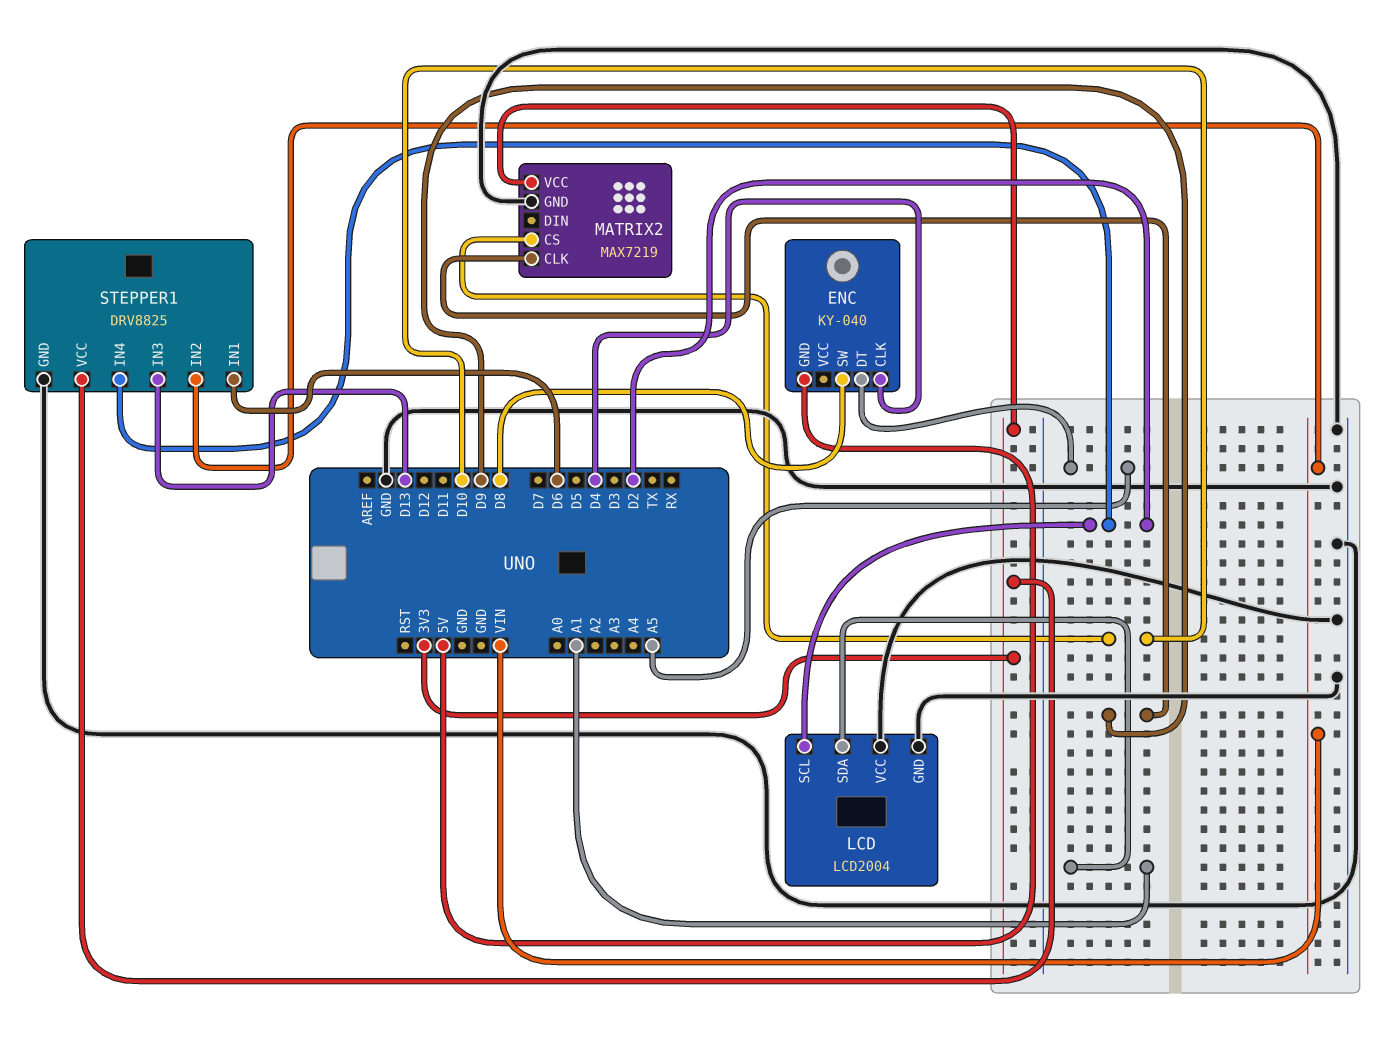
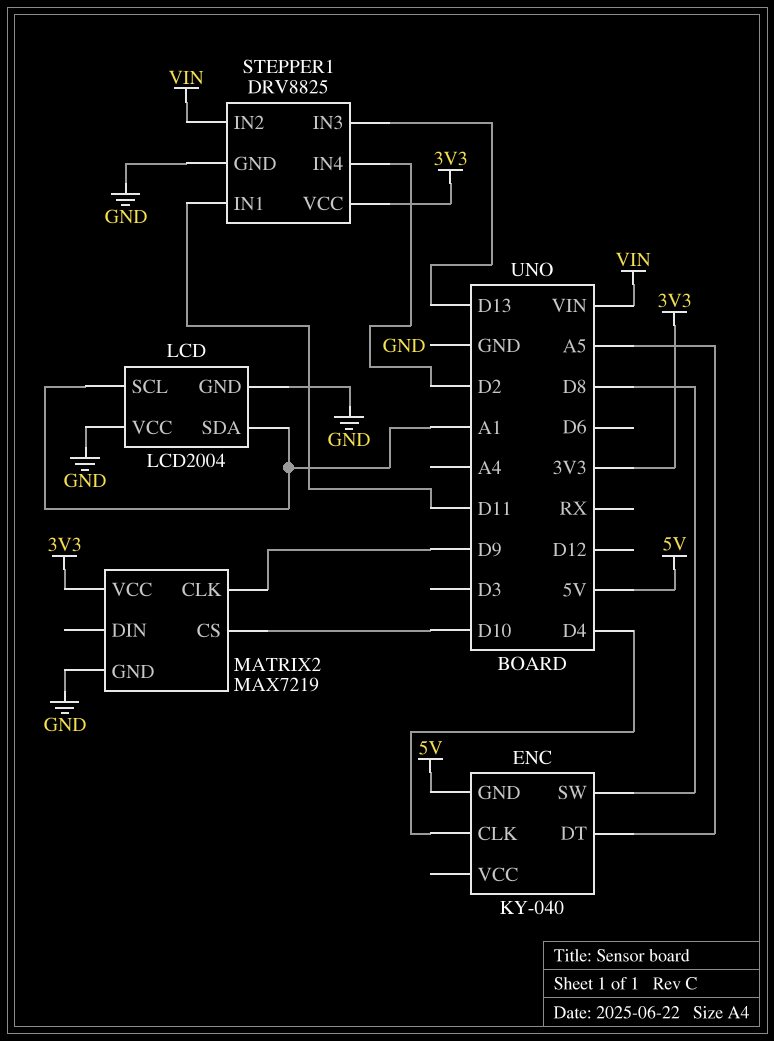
LCD pin SCL: D2 -> A1
STEPPER1 pin IN1: D6 -> D11

